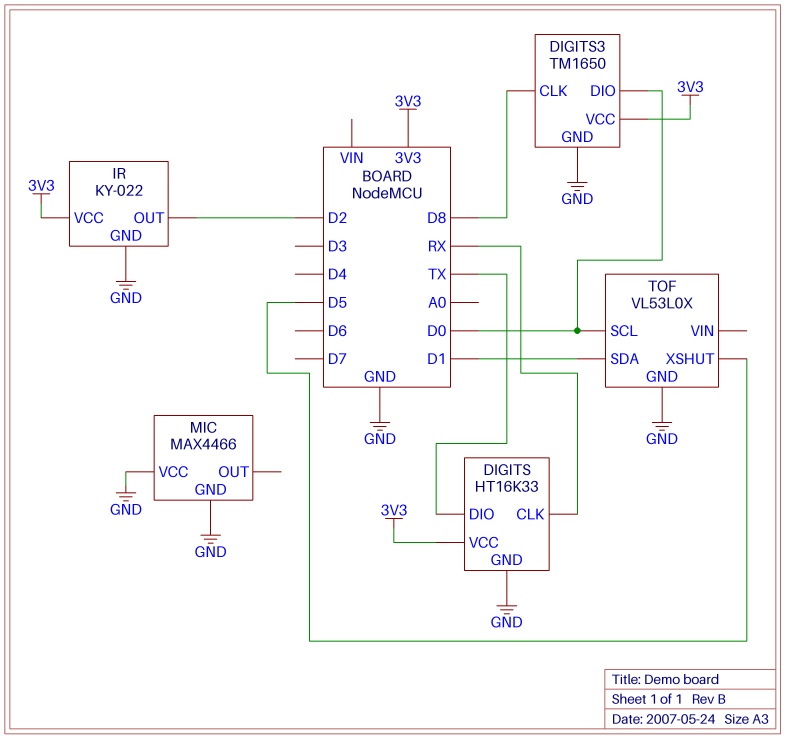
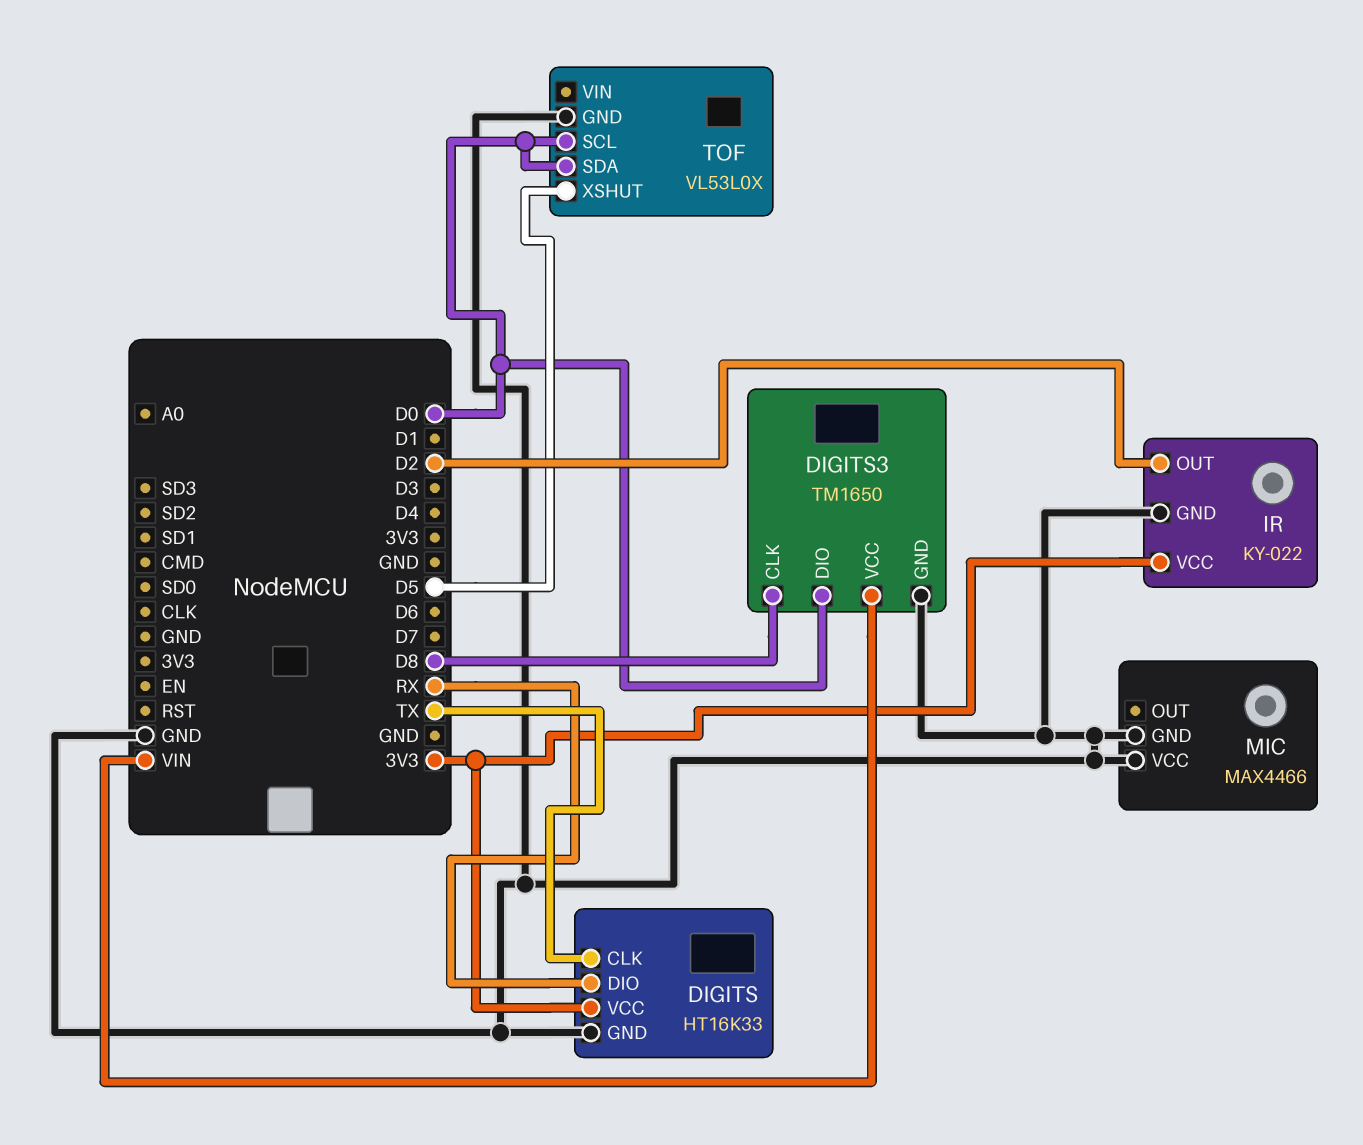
DIGITS pin CLK: RX -> TX
DIGITS pin DIO: TX -> RX
DIGITS3 pin VCC: 3V3 -> VIN
TOF pin SDA: D1 -> D0

